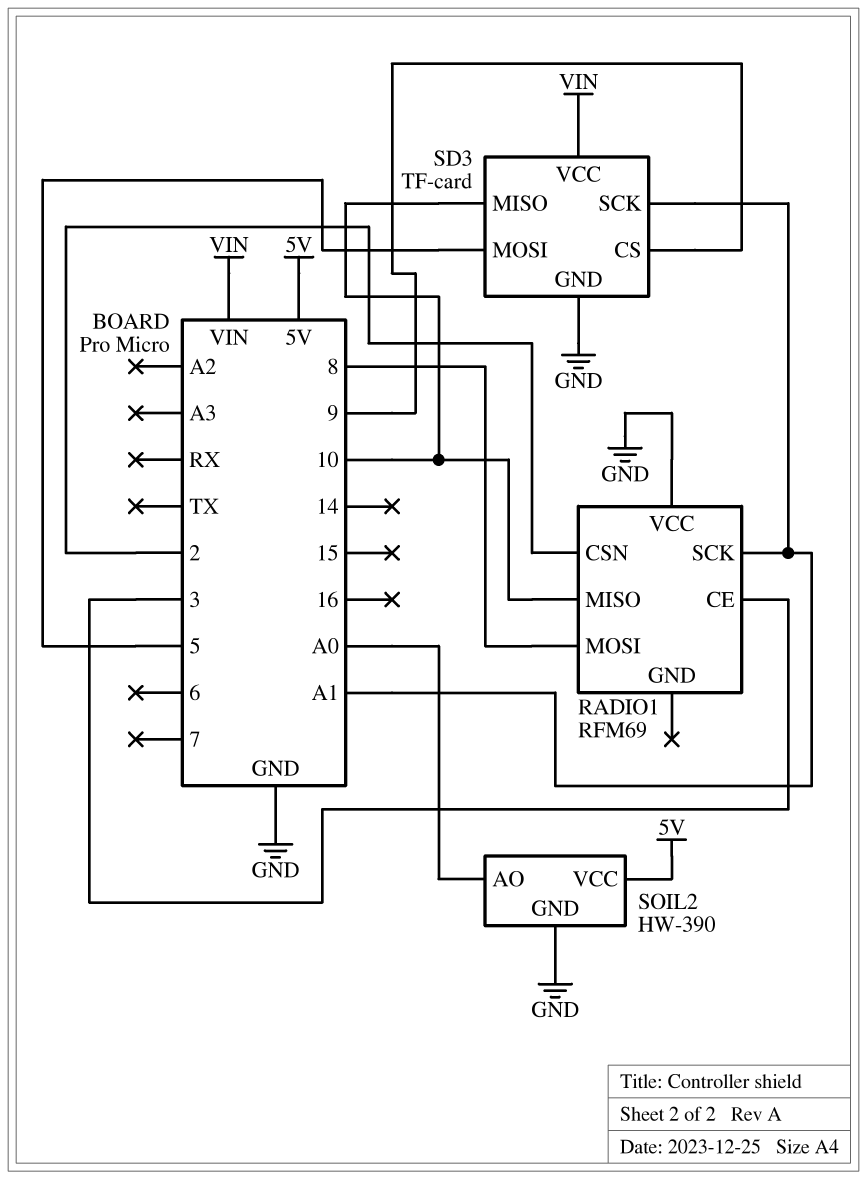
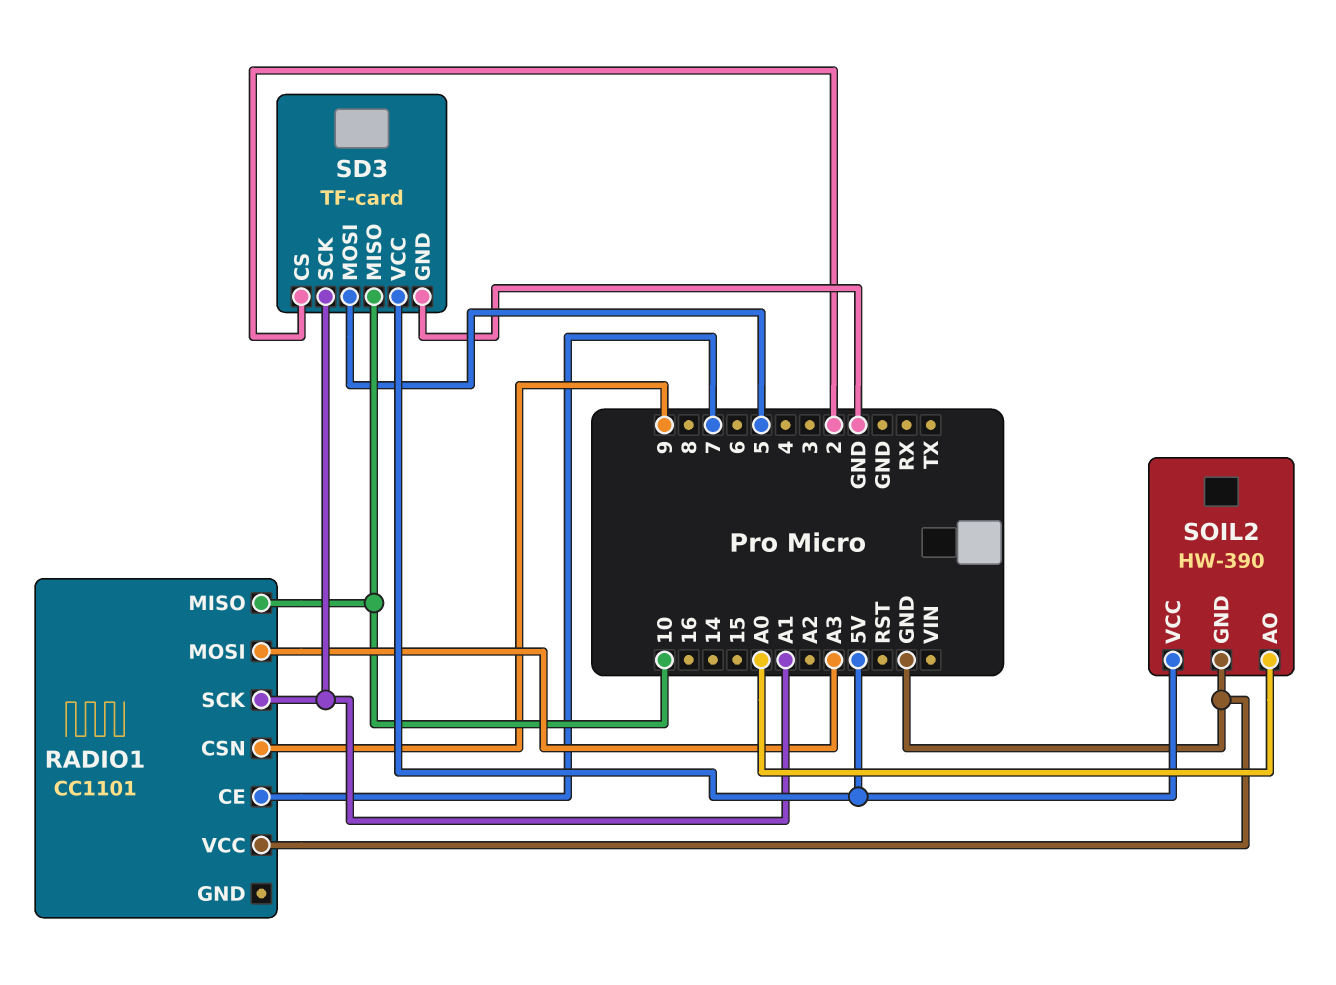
RADIO1: RFM69 -> CC1101
RADIO1 pin CE: 3 -> 7
RADIO1 pin CSN: 2 -> 9
RADIO1 pin MOSI: 8 -> A3
SD3 pin CS: 9 -> 2
SD3 pin VCC: VIN -> 5V

